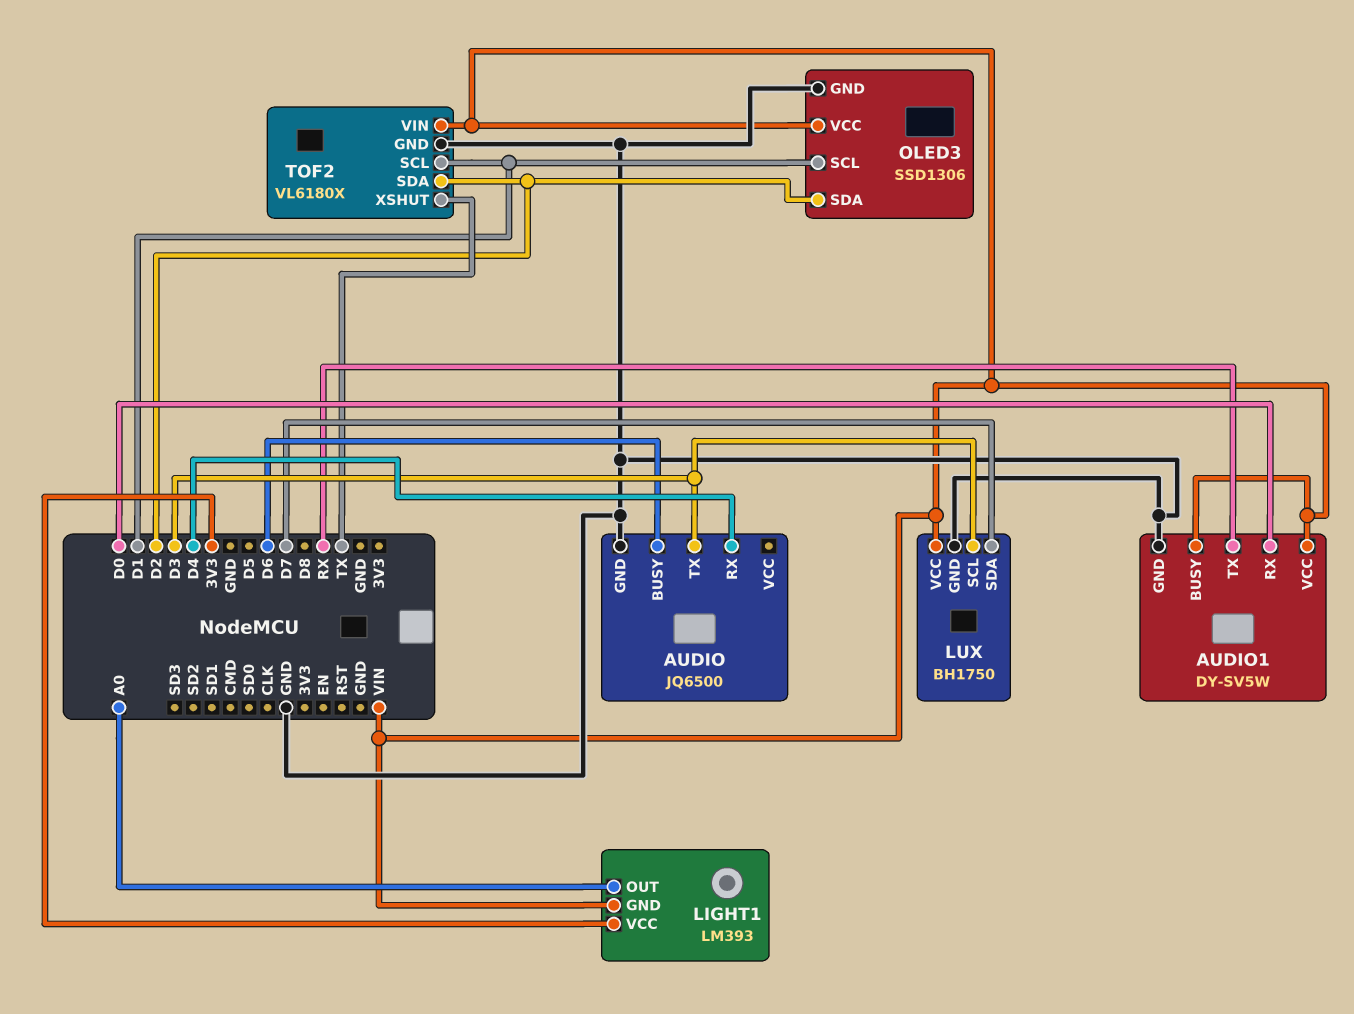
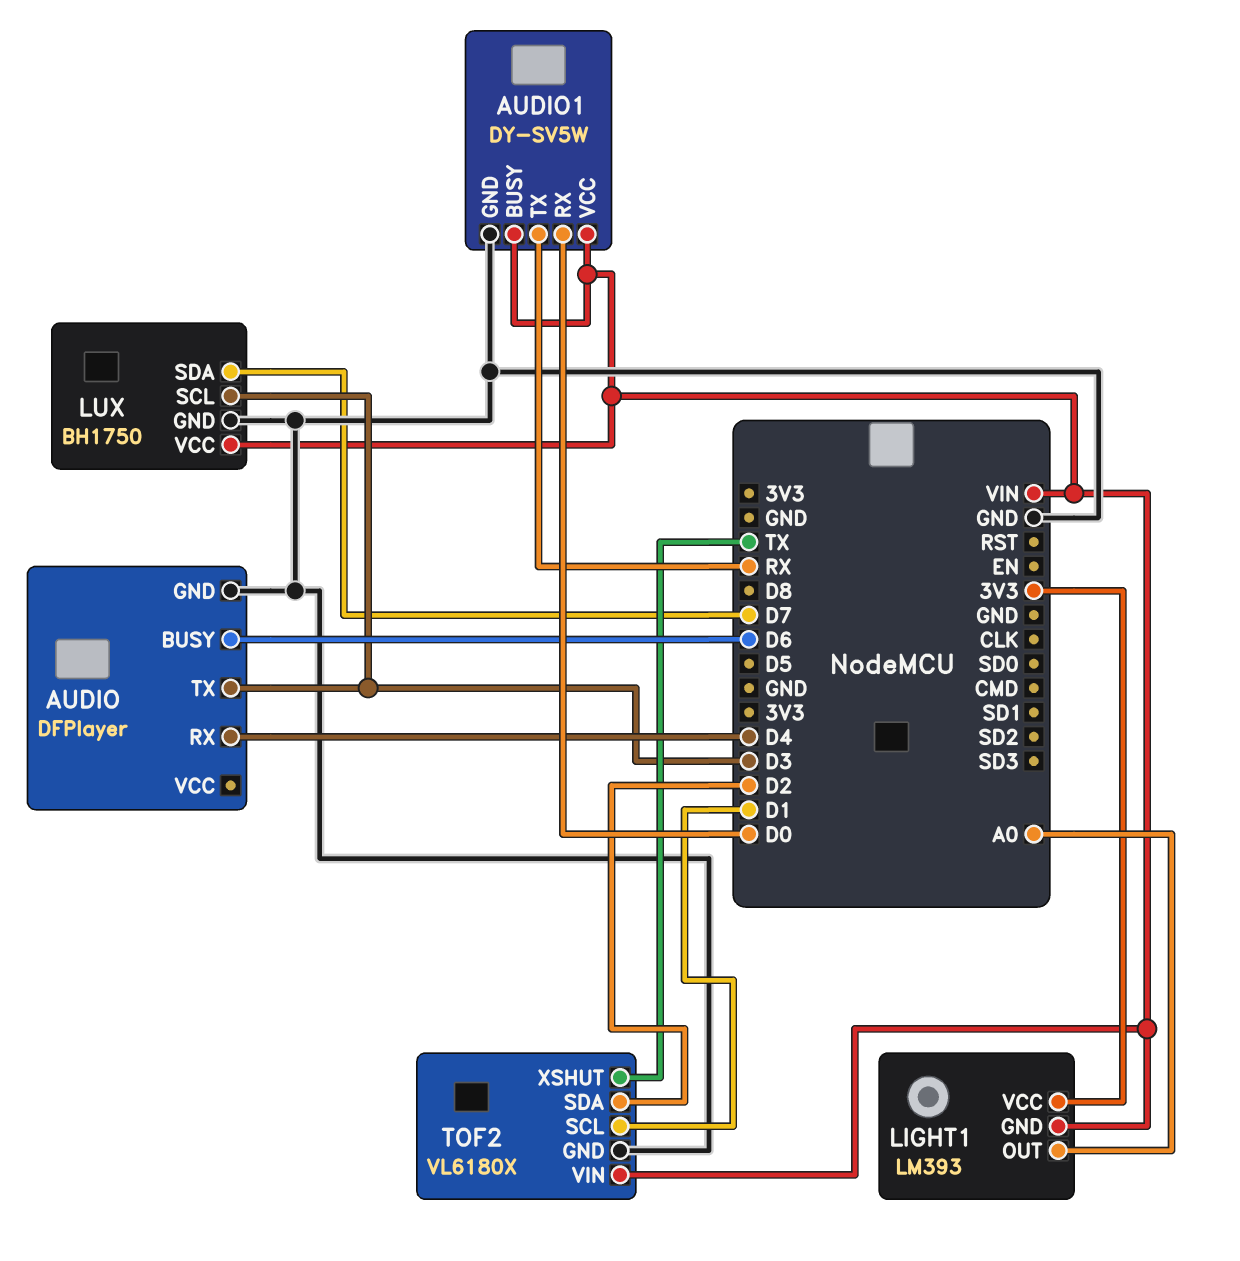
AUDIO: JQ6500 -> DFPlayer
OLED3: SSD1306 -> none
OLED3 pin GND: GND -> none
OLED3 pin SCL: D1 -> none
OLED3 pin SDA: D2 -> none
OLED3 pin VCC: VIN -> none

